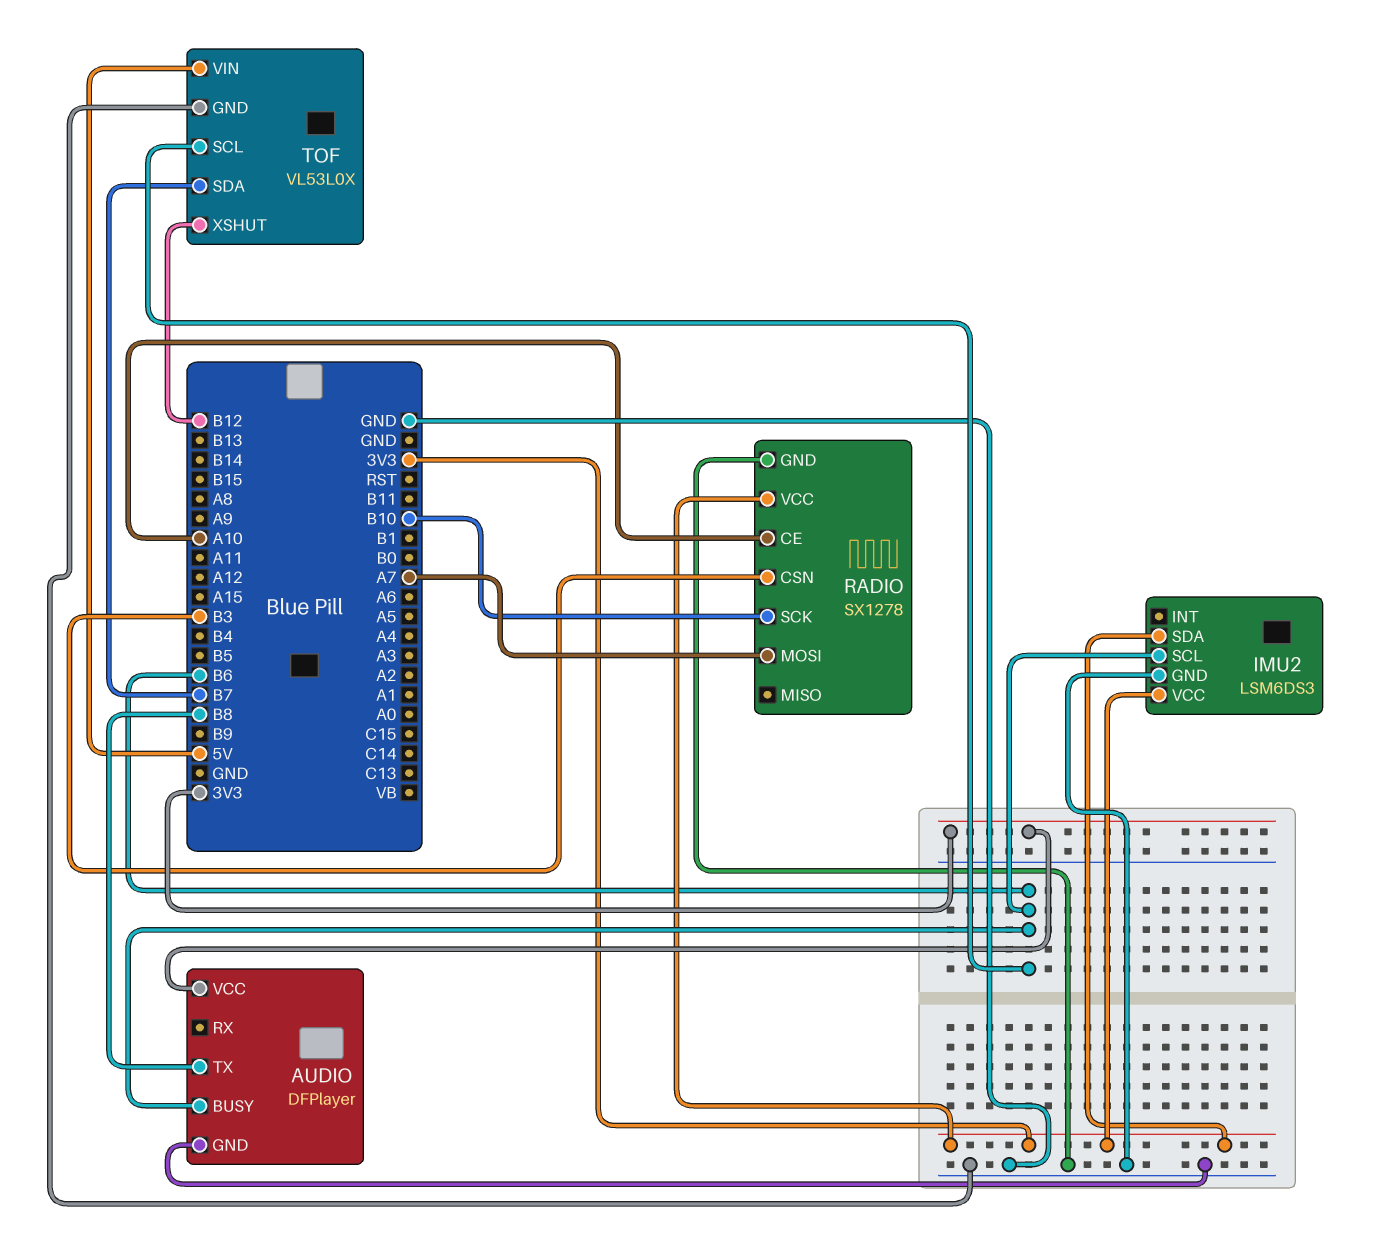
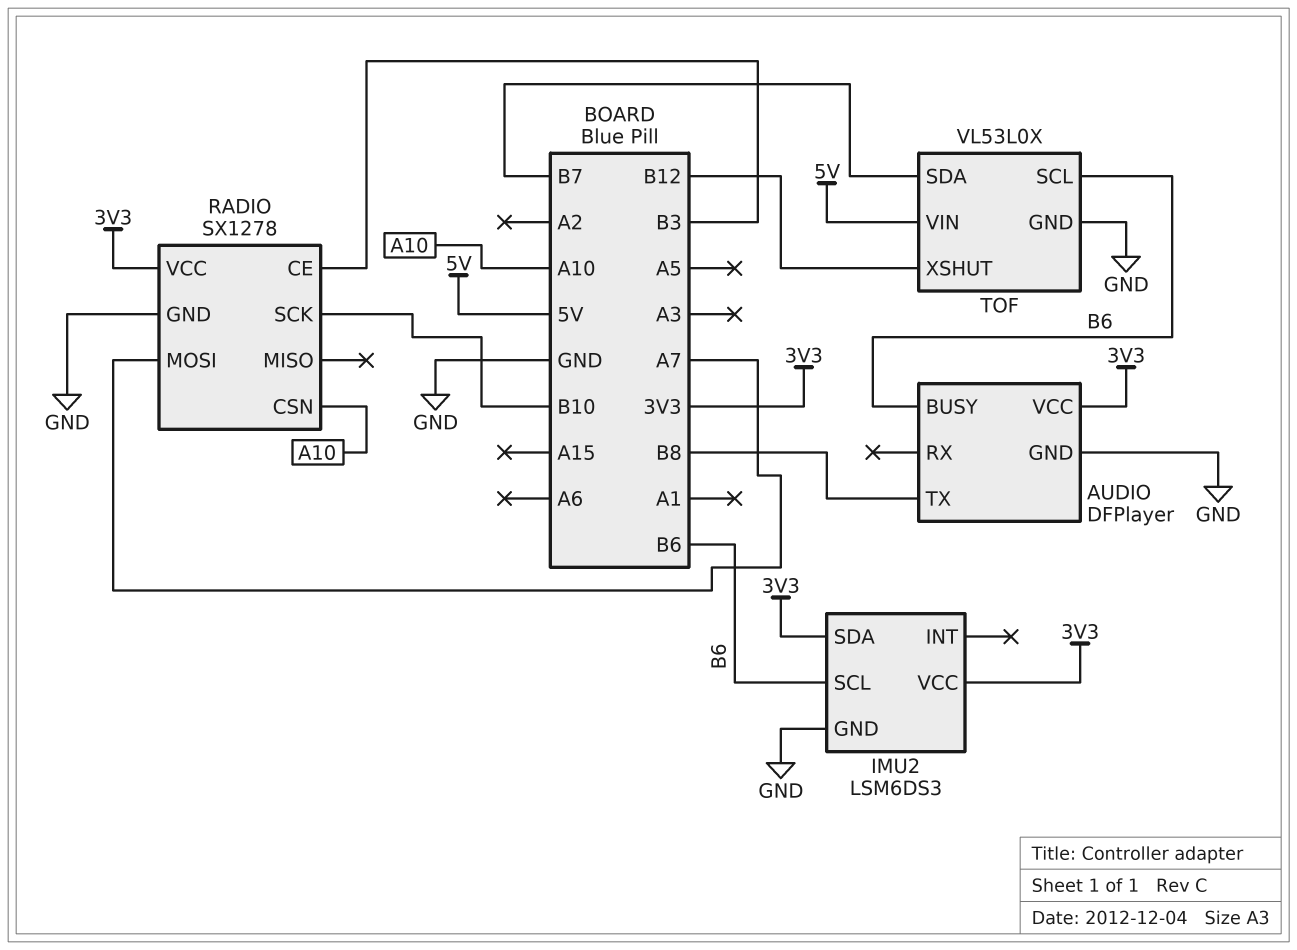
RADIO pin CE: A10 -> B3
RADIO pin CSN: B3 -> A10

